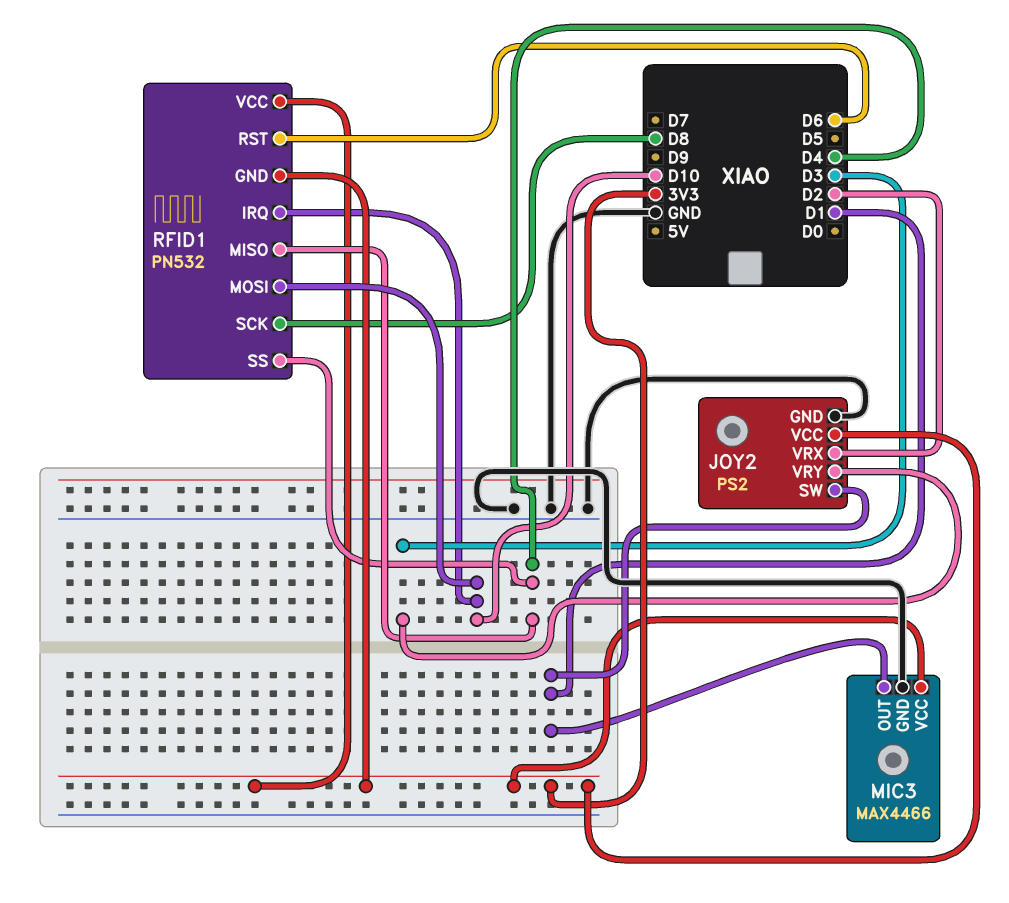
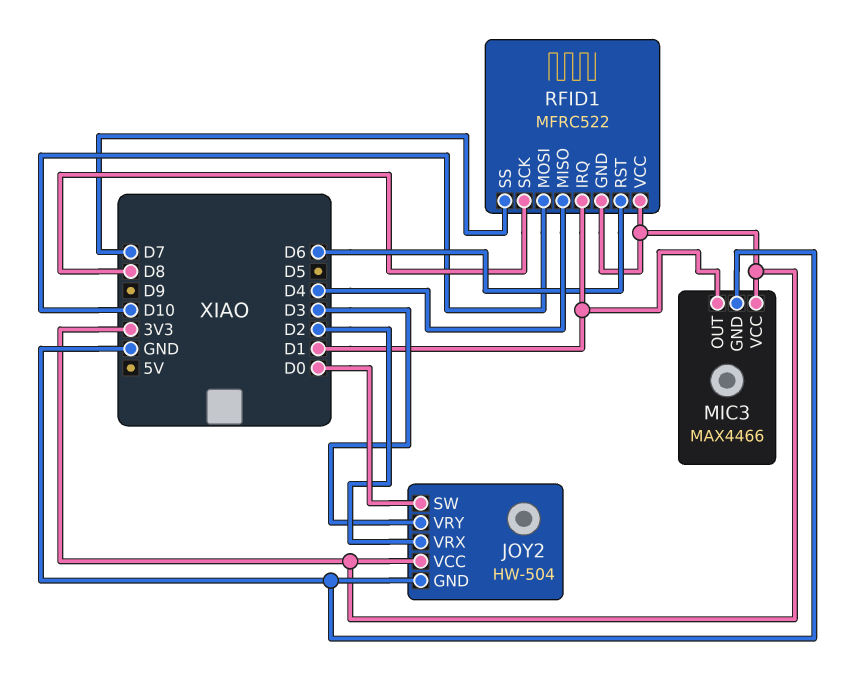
JOY2: PS2 -> HW-504
JOY2 pin SW: D1 -> D0
RFID1: PN532 -> MFRC522
RFID1 pin IRQ: D10 -> D1
RFID1 pin SS: D4 -> D7

